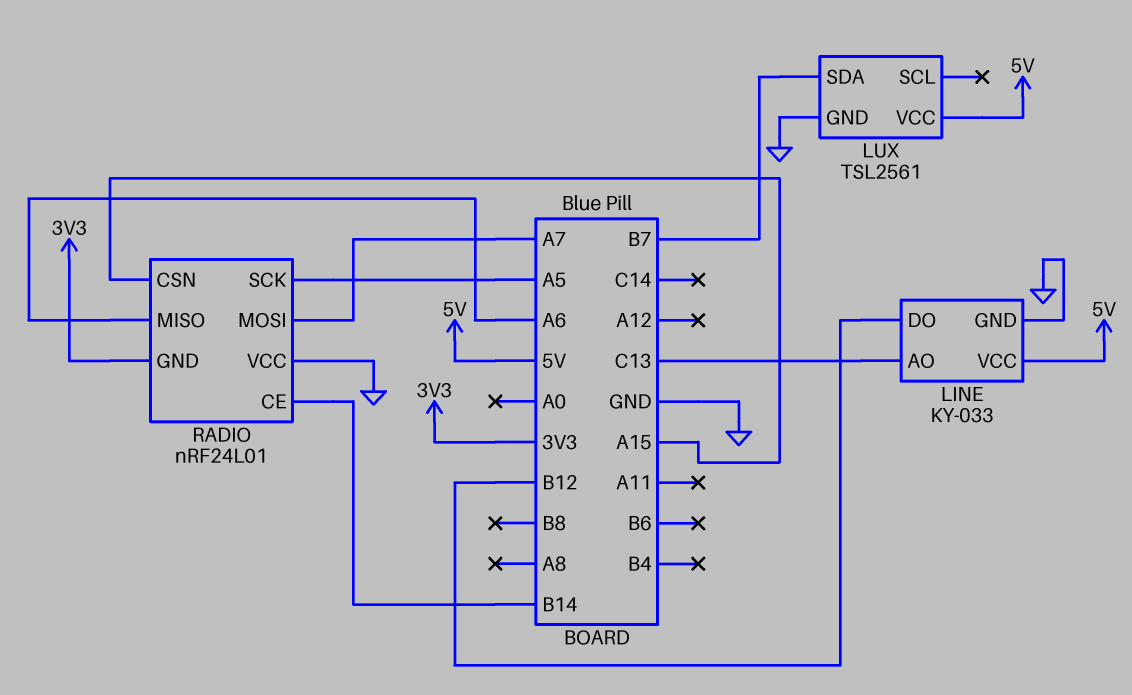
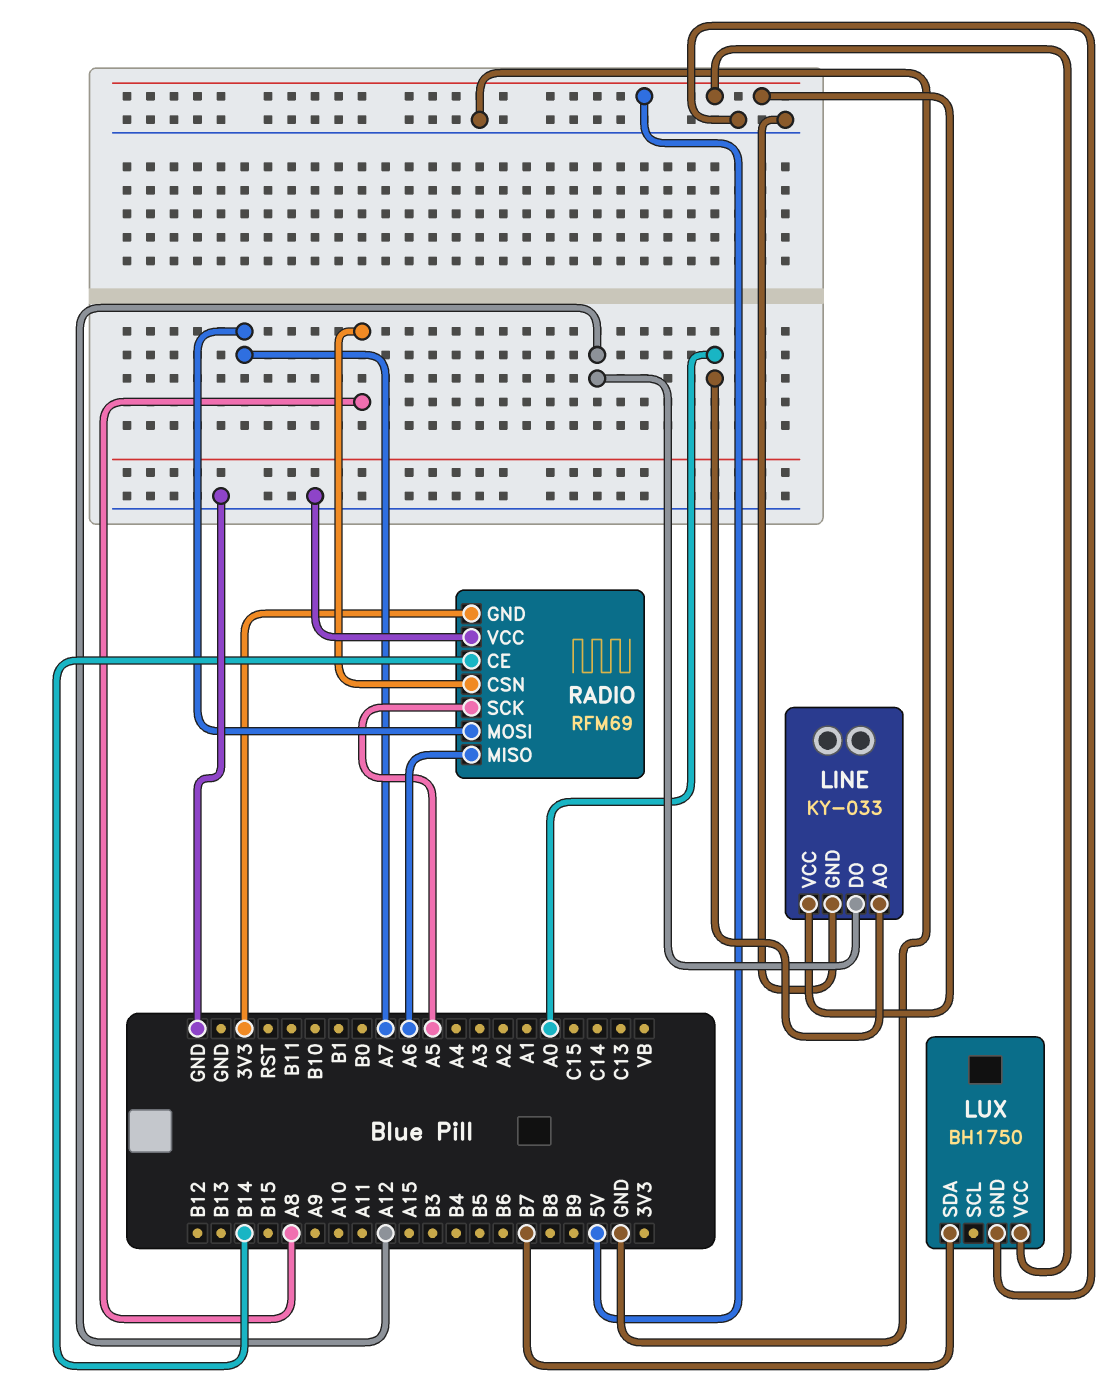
LINE pin AO: C13 -> A0
LINE pin DO: B12 -> A12
LUX: TSL2561 -> BH1750
RADIO: nRF24L01 -> RFM69
RADIO pin CSN: A15 -> A8

